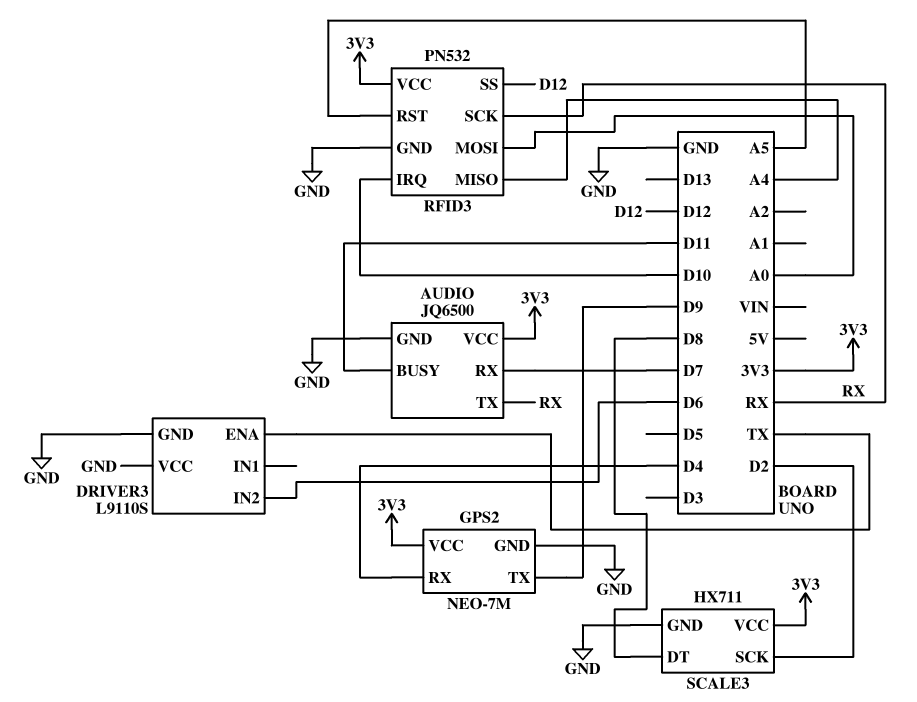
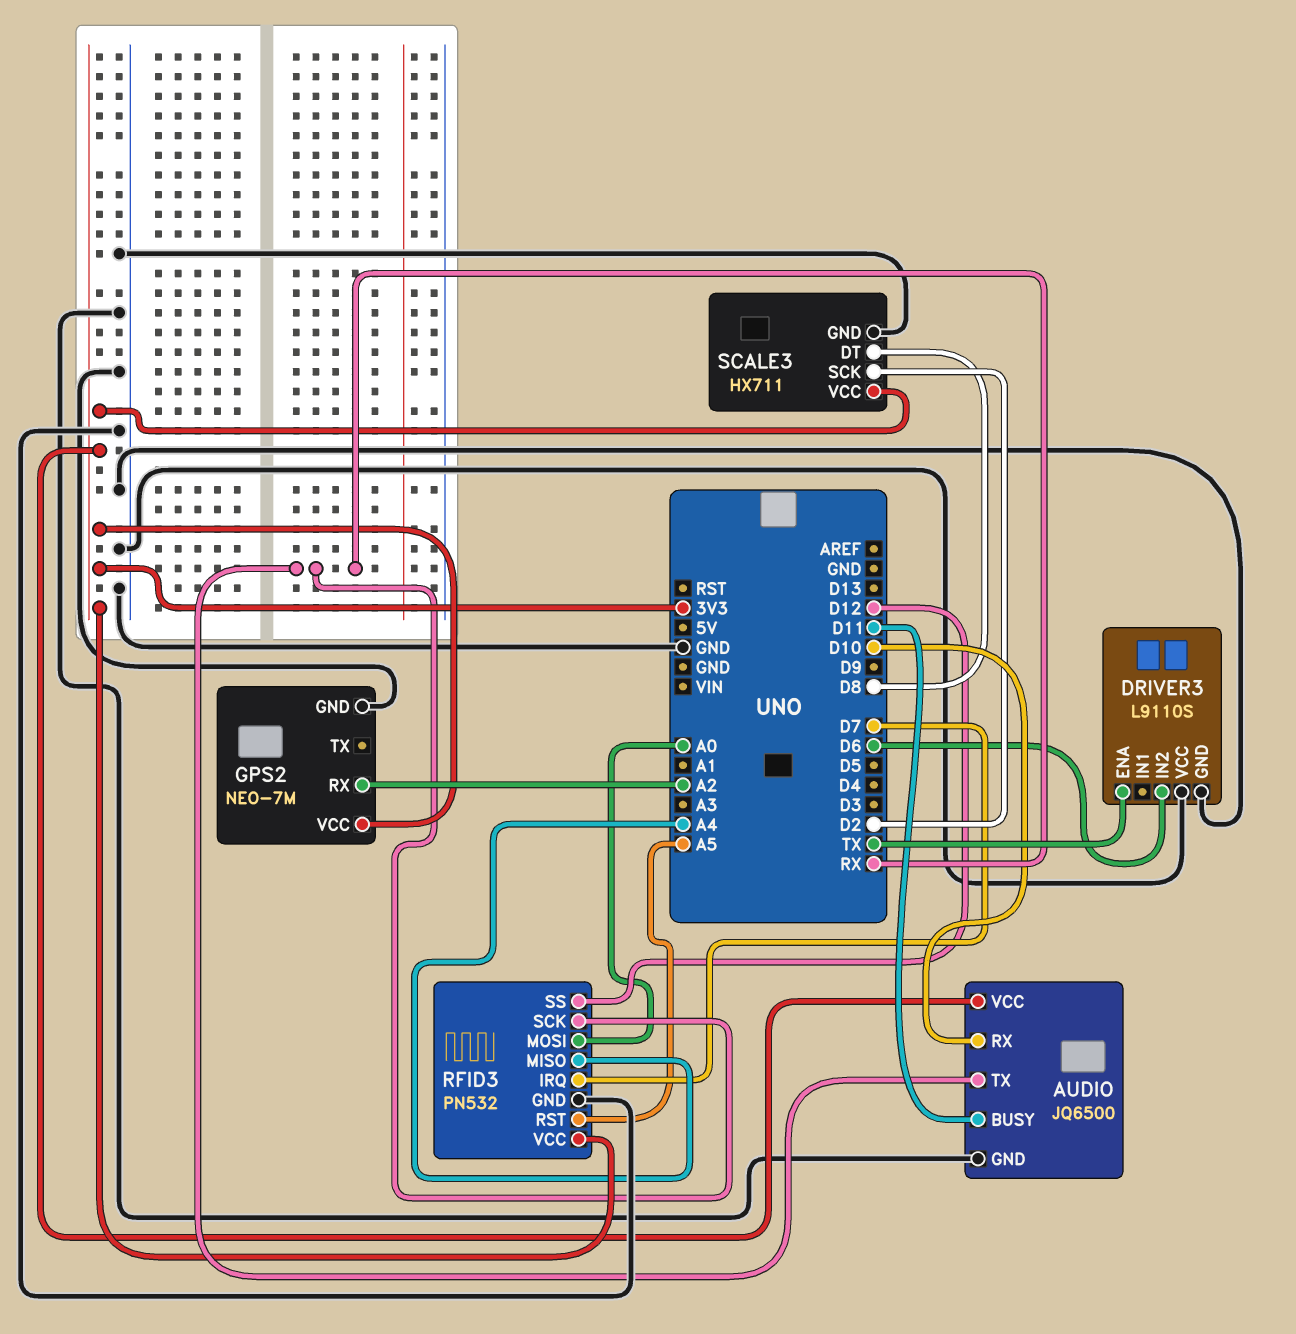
AUDIO pin RX: D7 -> D10
GPS2 pin RX: D4 -> A2
GPS2 pin TX: D9 -> none
RFID3 pin IRQ: D10 -> D7

